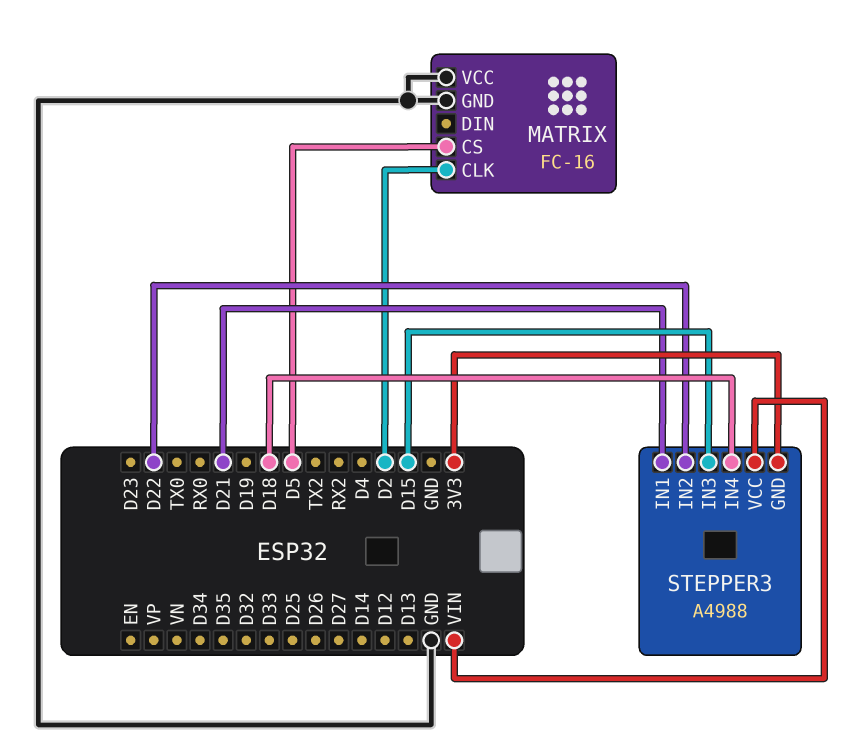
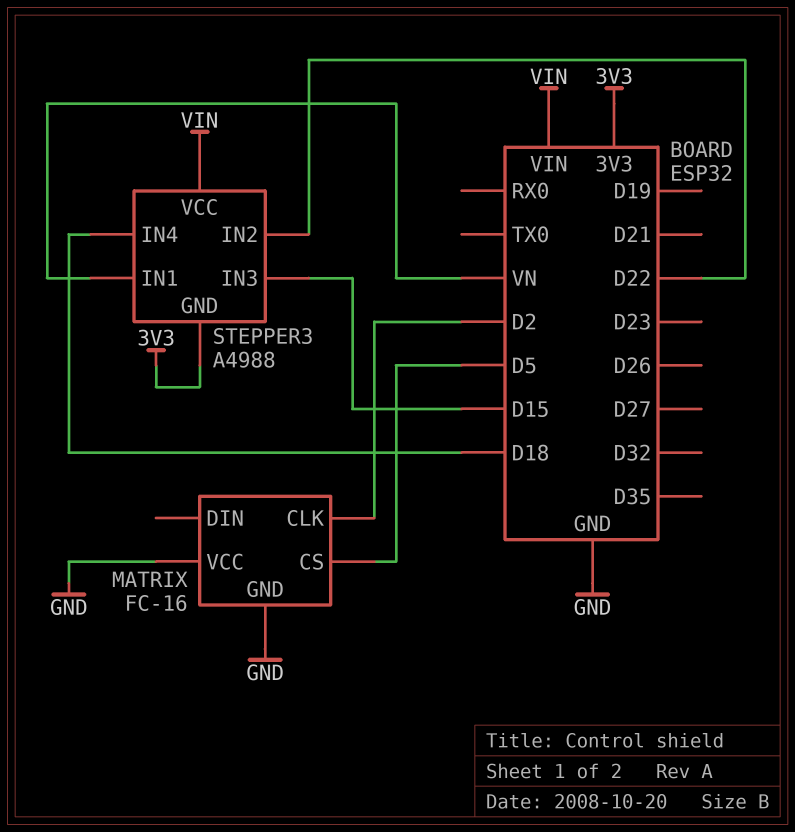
STEPPER3 pin IN1: D21 -> VN

